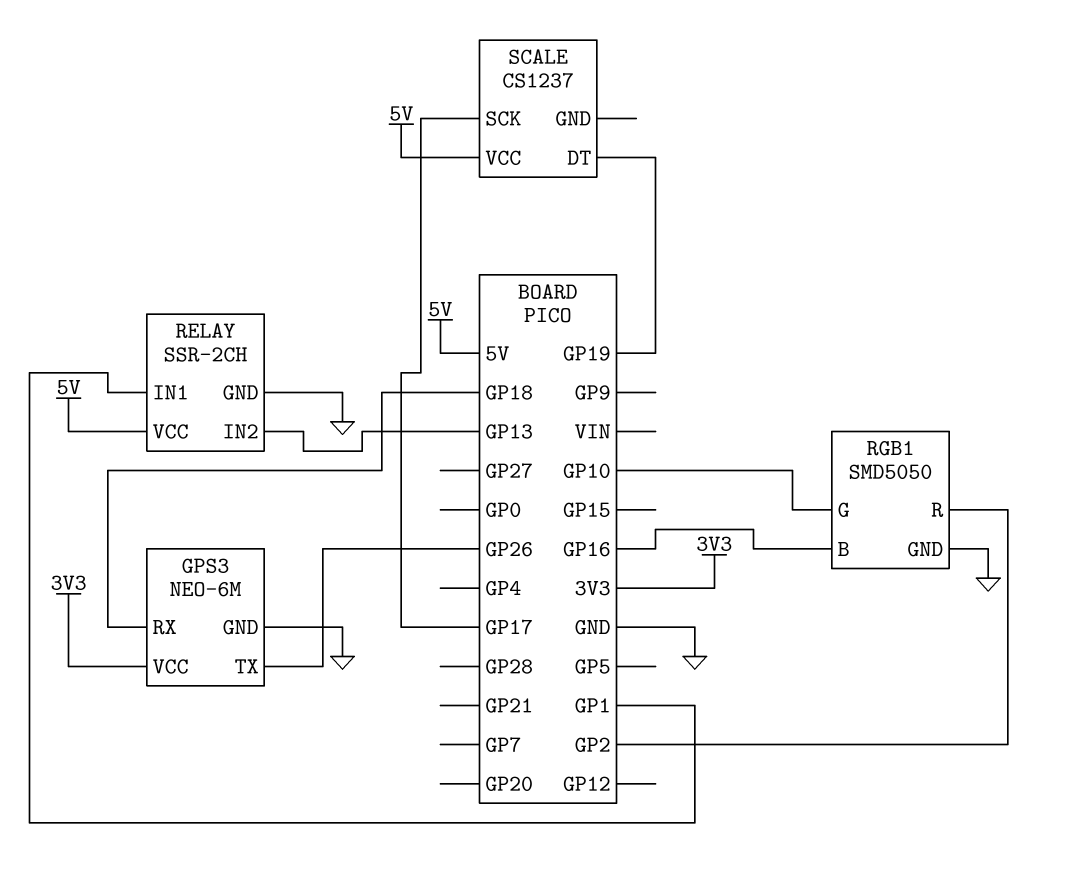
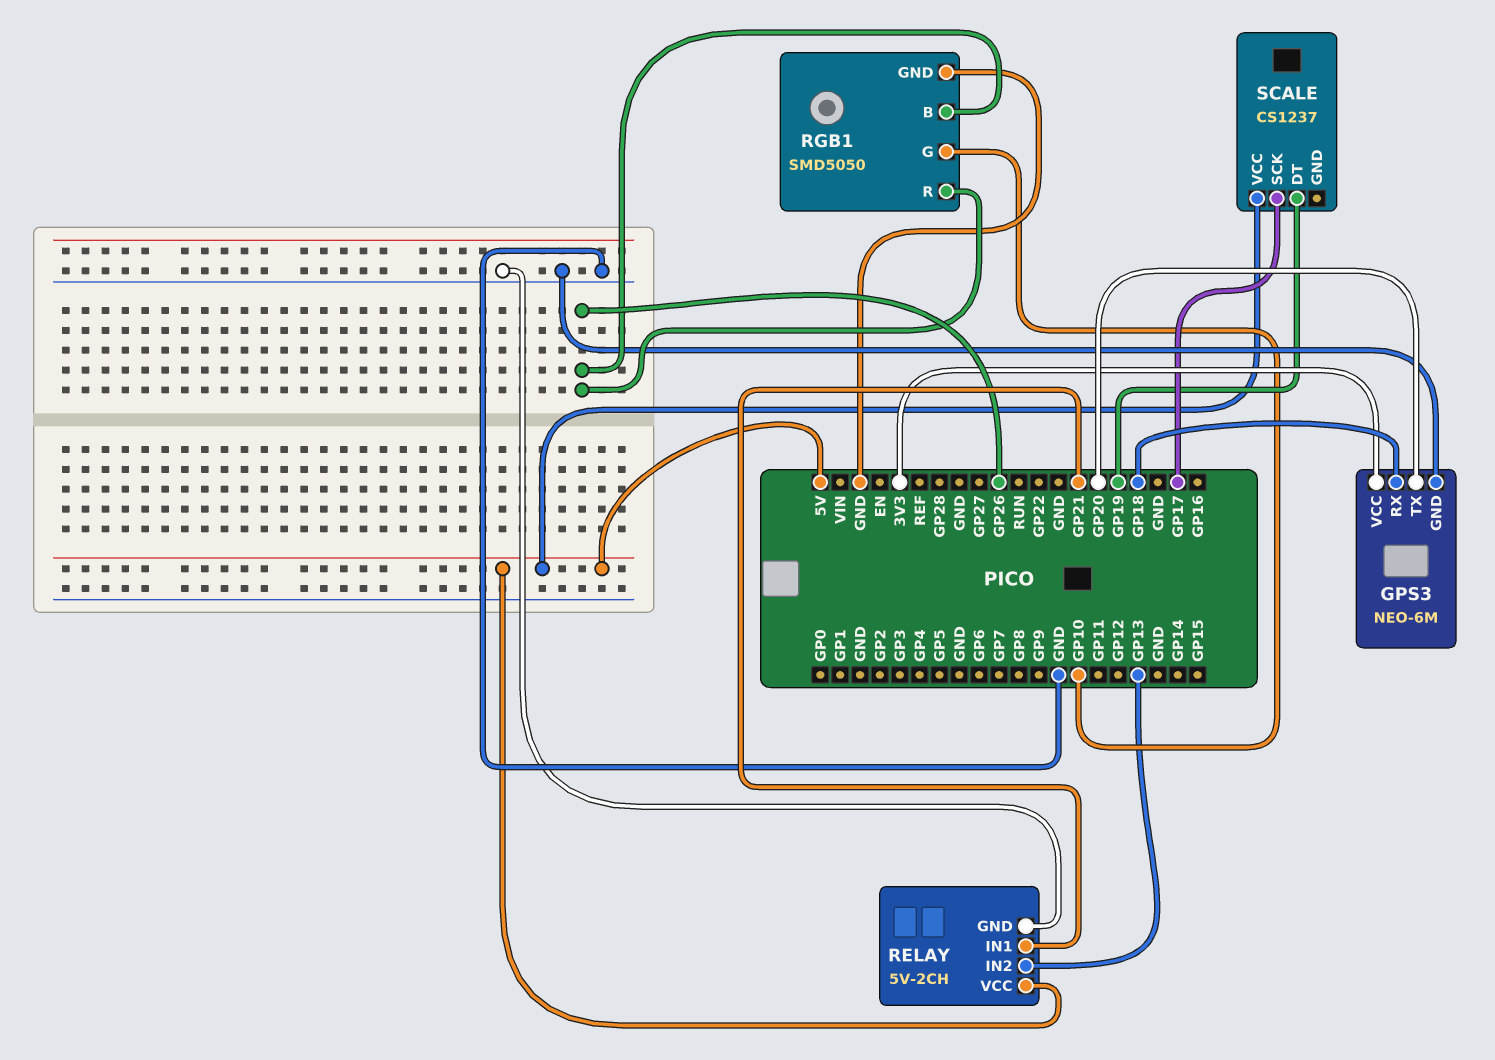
GPS3 pin TX: GP26 -> GP20
RELAY: SSR-2CH -> 5V-2CH
RELAY pin IN1: GP1 -> GP21
RGB1 pin B: GP16 -> GP26
RGB1 pin R: GP2 -> GP26

